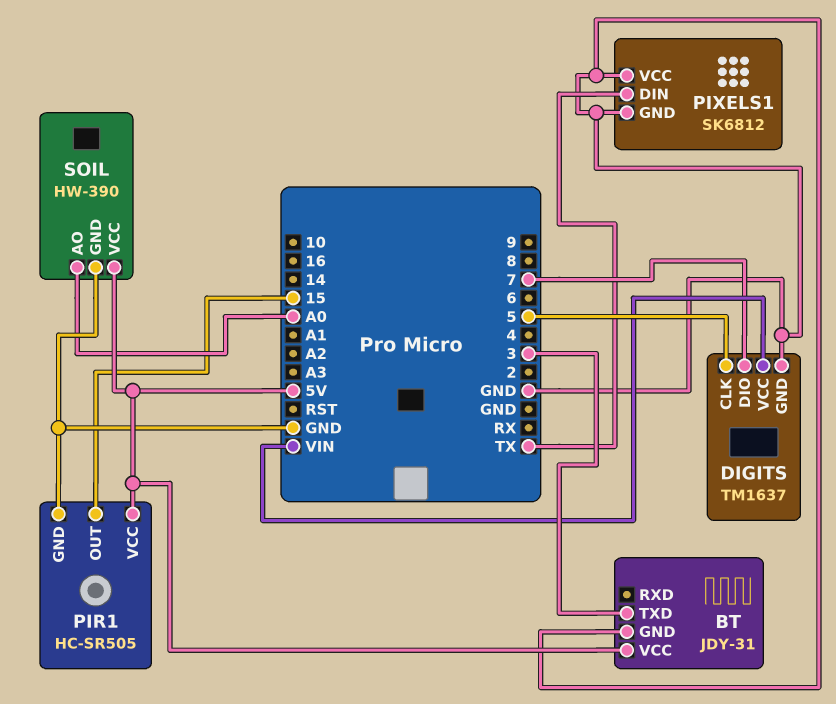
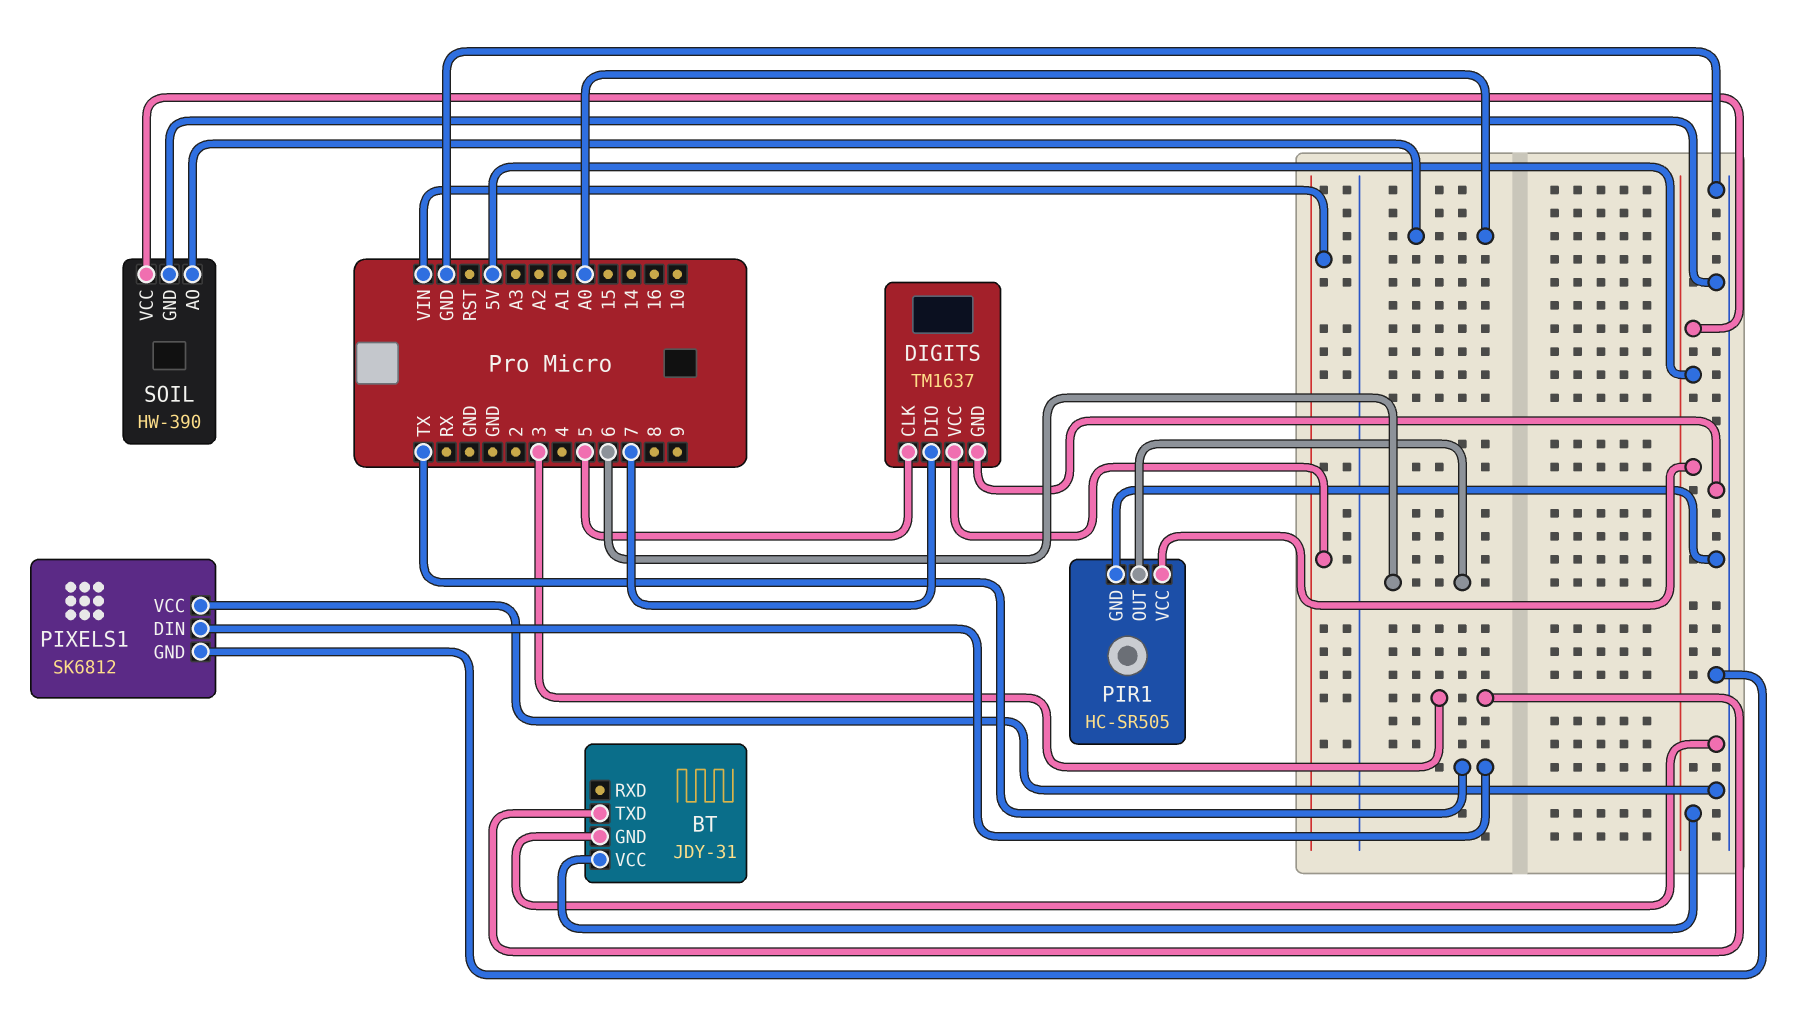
PIR1 pin OUT: 15 -> 6

